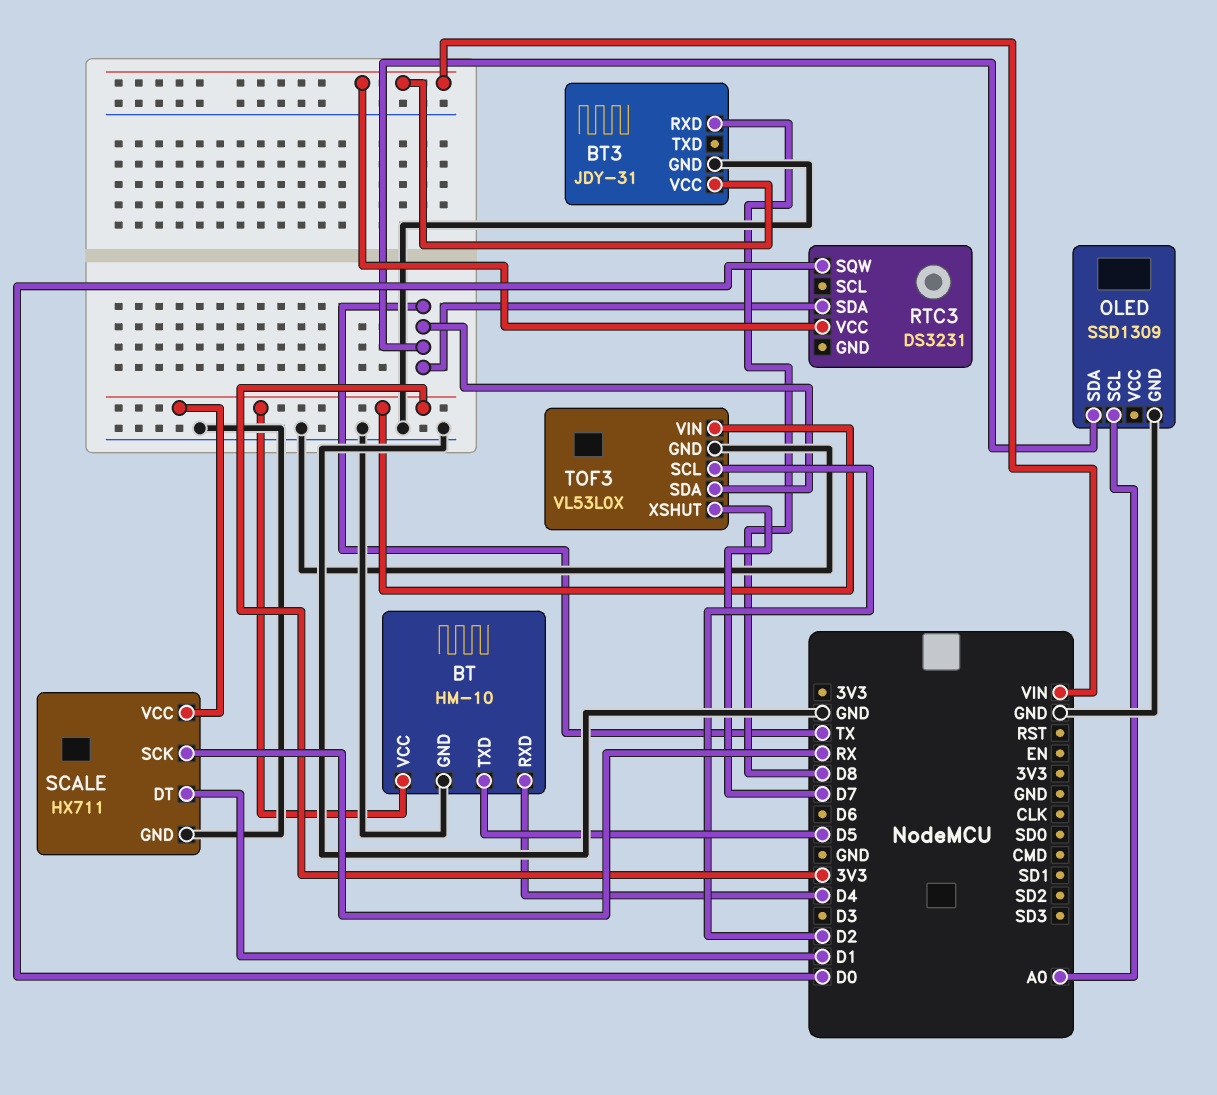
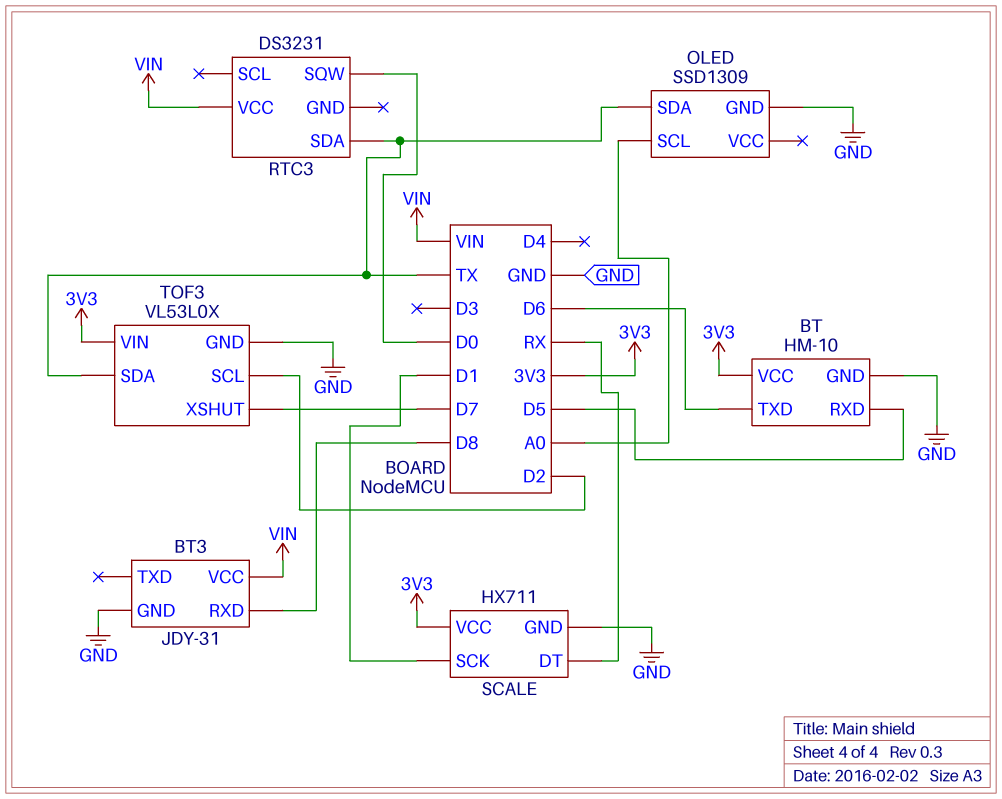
BT pin RXD: D4 -> D5
BT pin TXD: D5 -> D6
SCALE pin DT: D1 -> RX
SCALE pin SCK: RX -> D1

